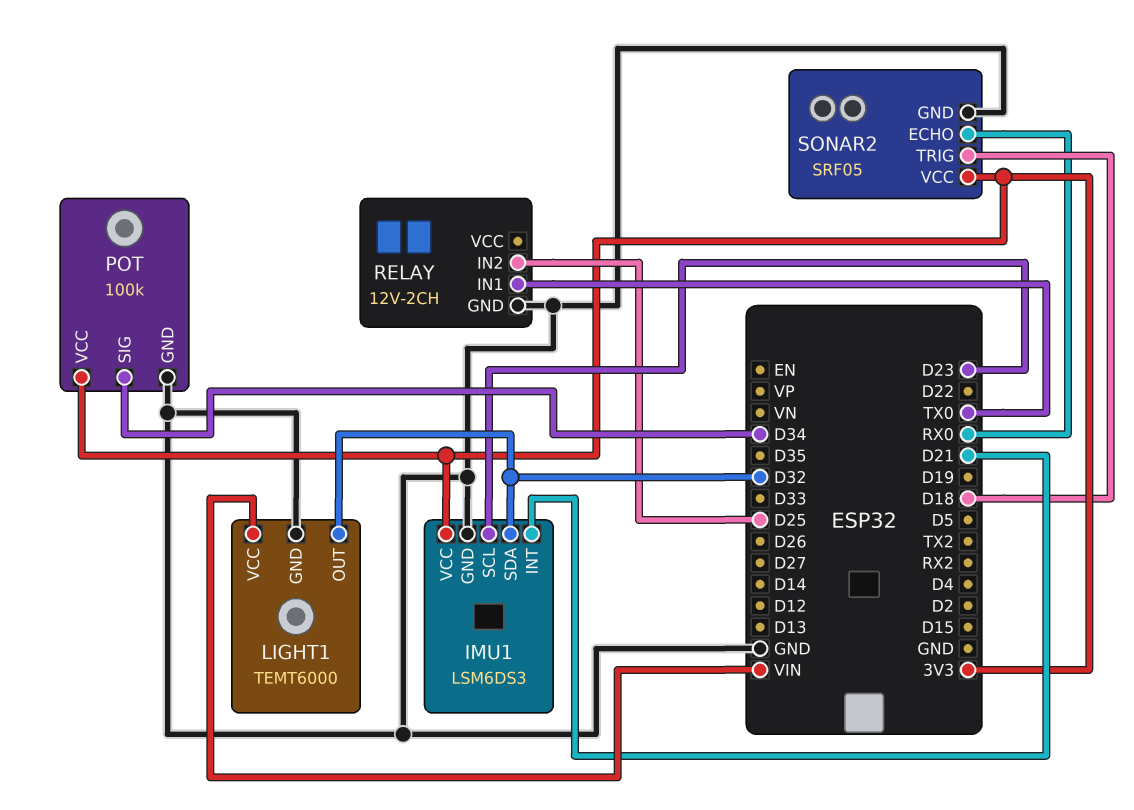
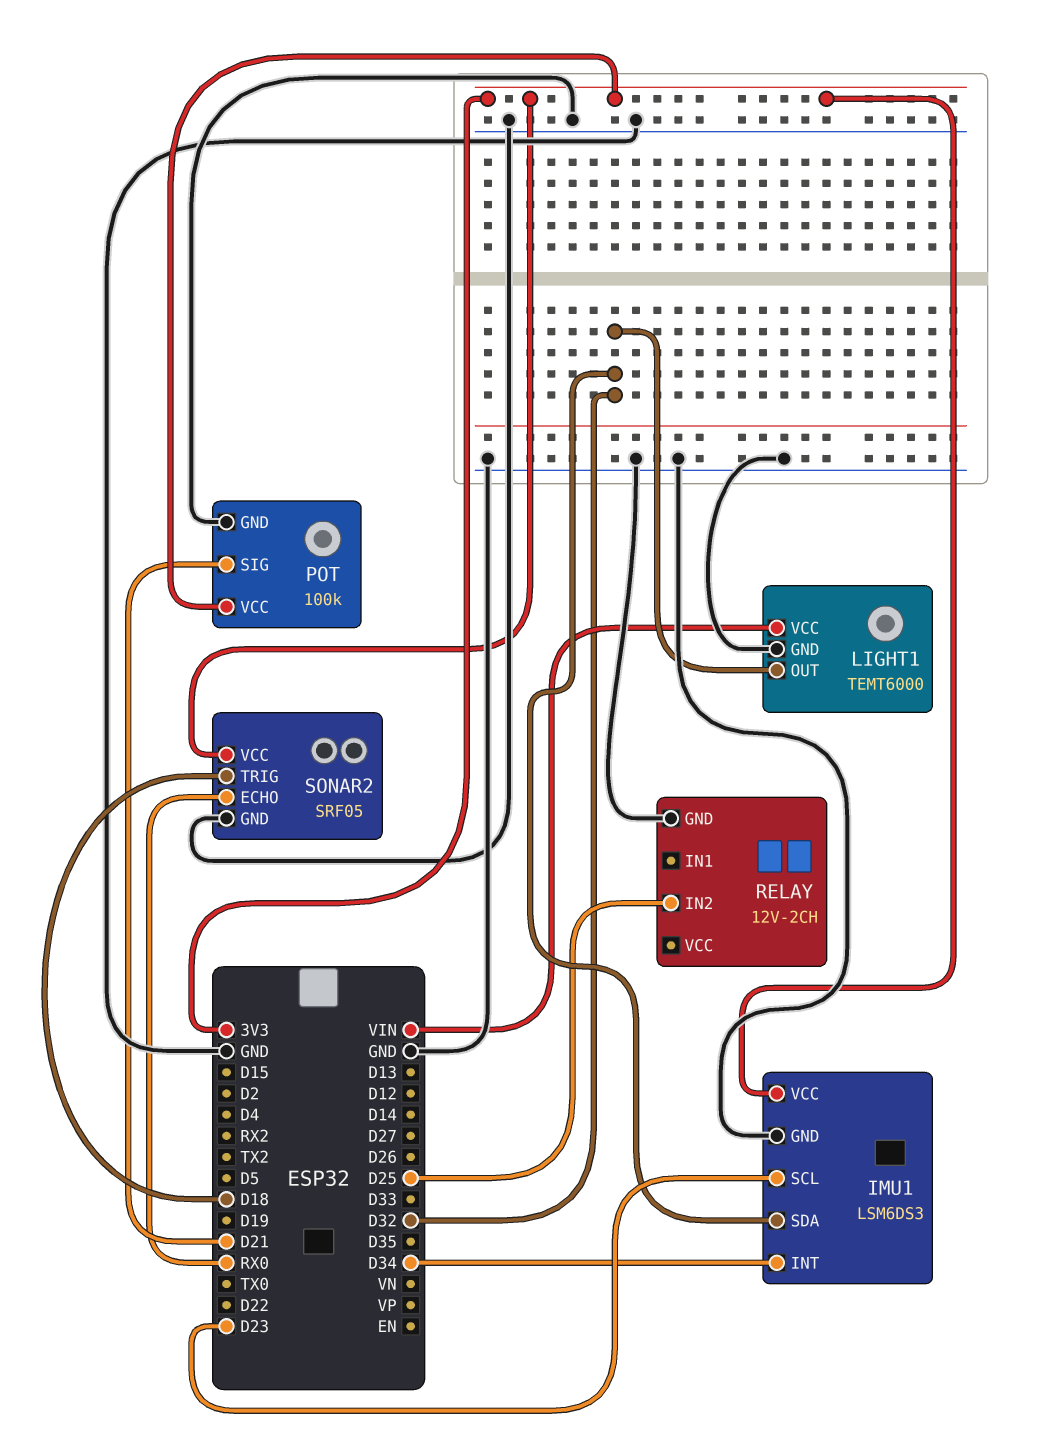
IMU1 pin INT: D21 -> D34
POT pin SIG: D34 -> D21
RELAY pin IN1: TX0 -> none

